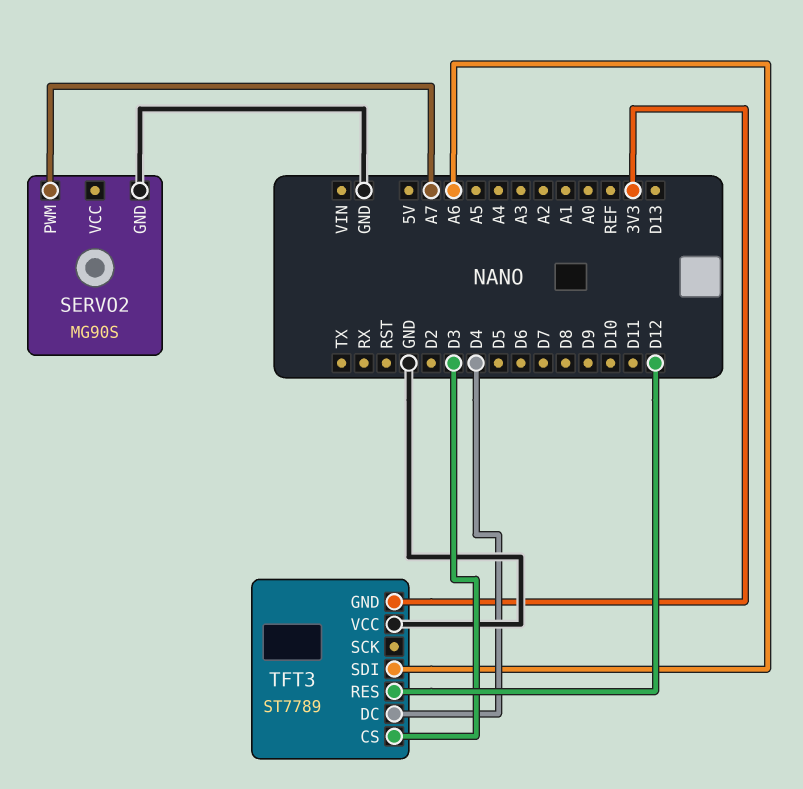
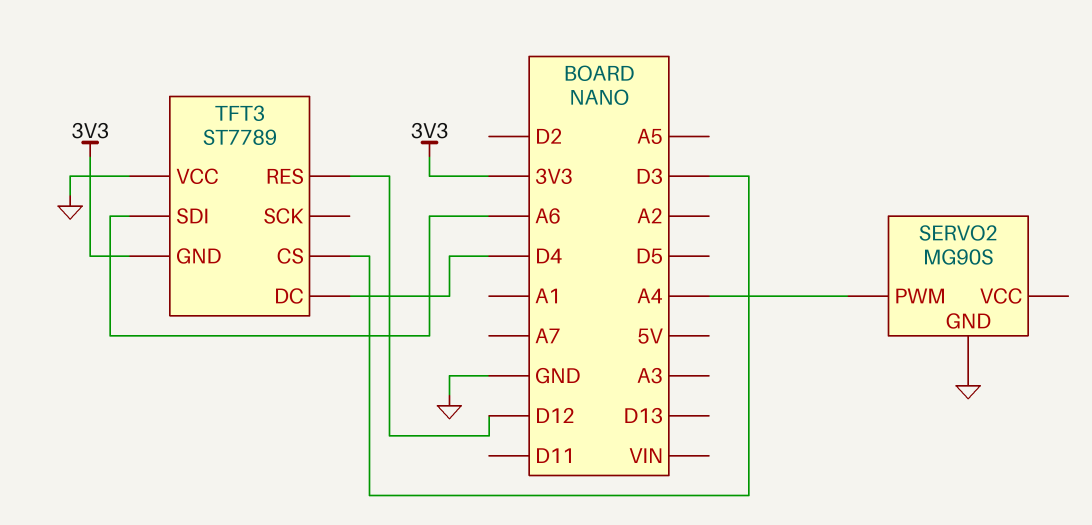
SERVO2 pin PWM: A7 -> A4

